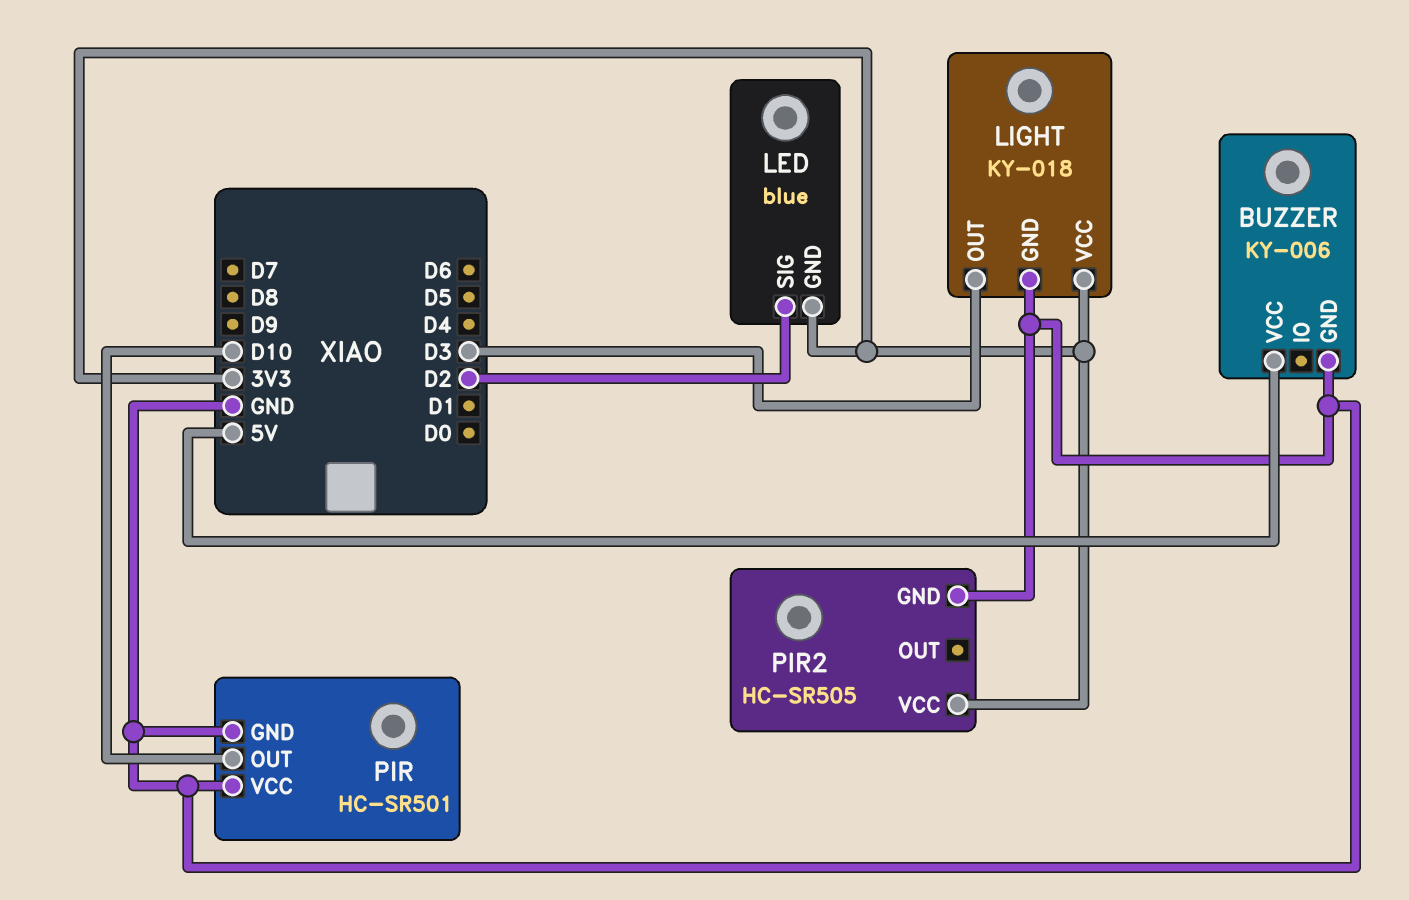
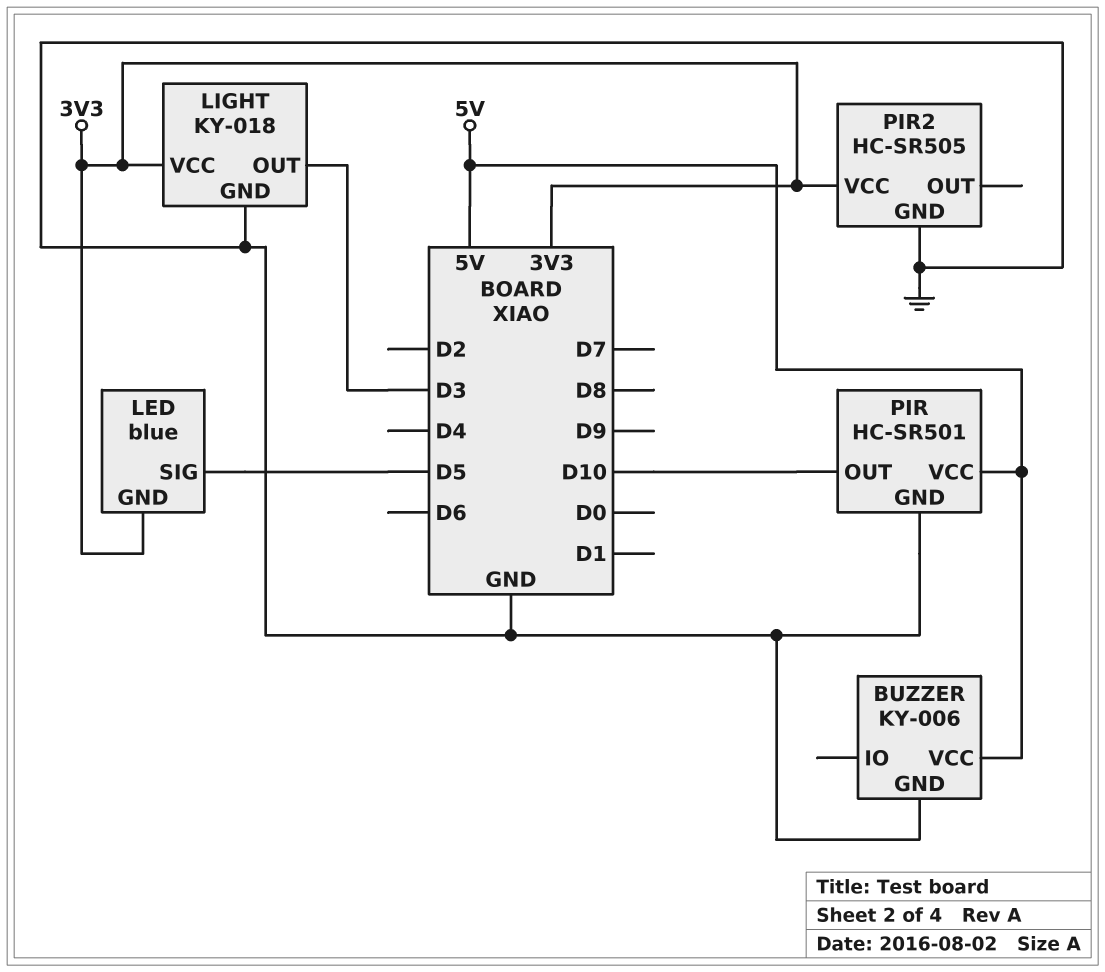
LED pin SIG: D2 -> D5
PIR pin VCC: GND -> 5V

